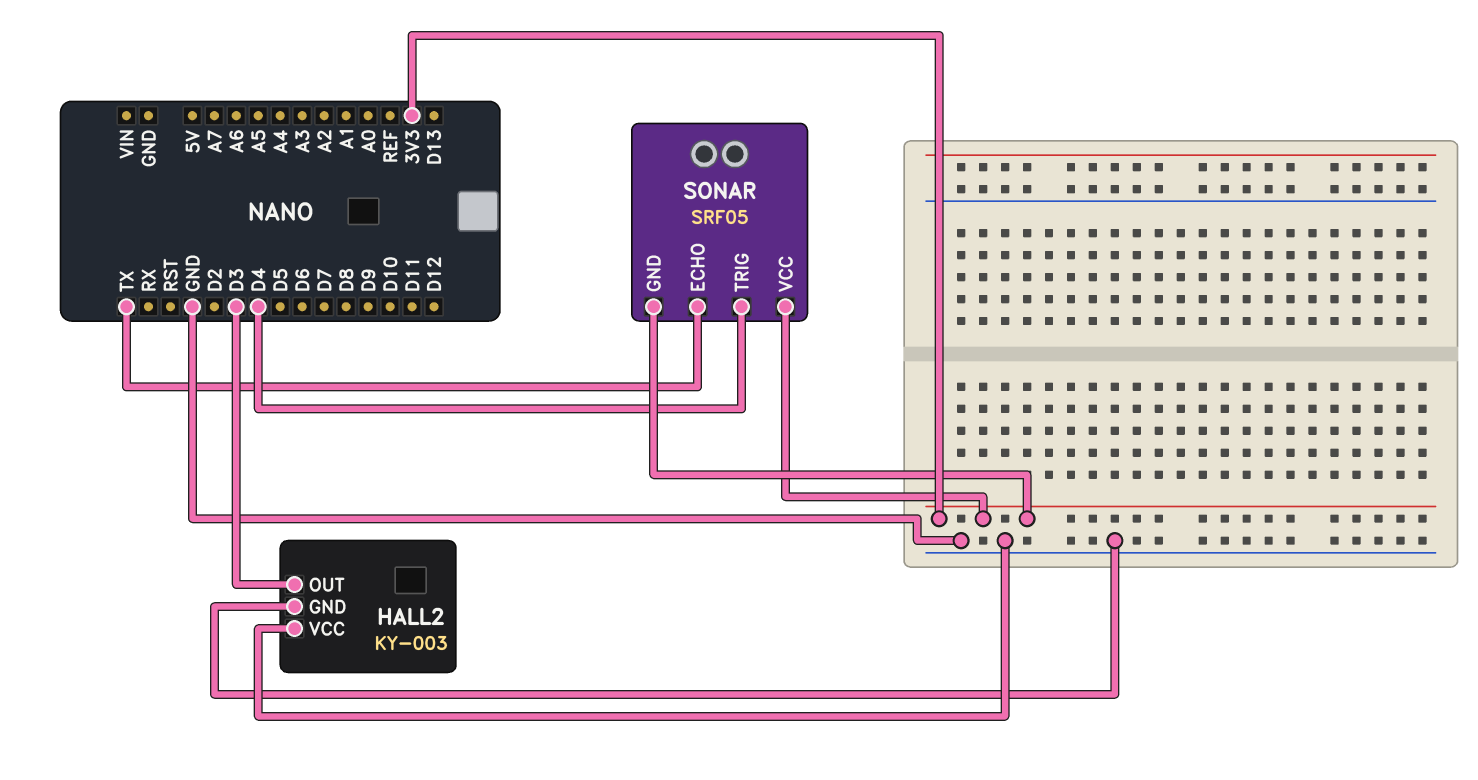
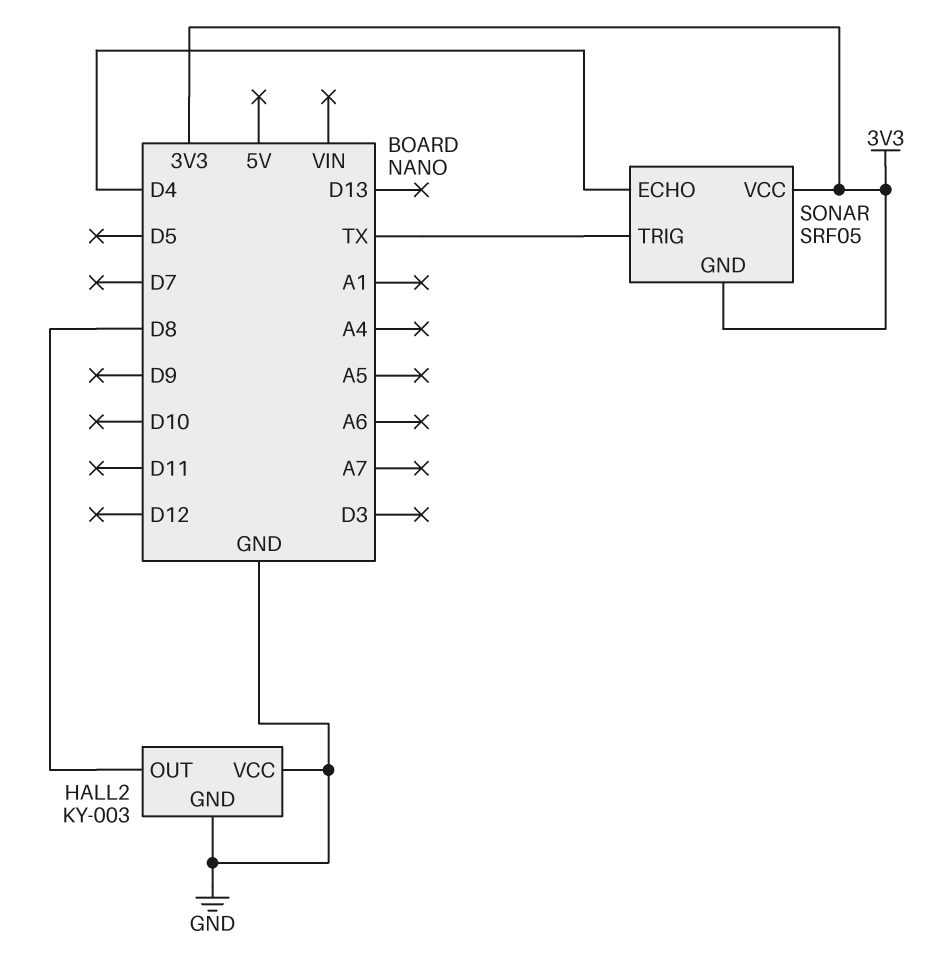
HALL2 pin OUT: D3 -> D8
SONAR pin ECHO: TX -> D4
SONAR pin TRIG: D4 -> TX

